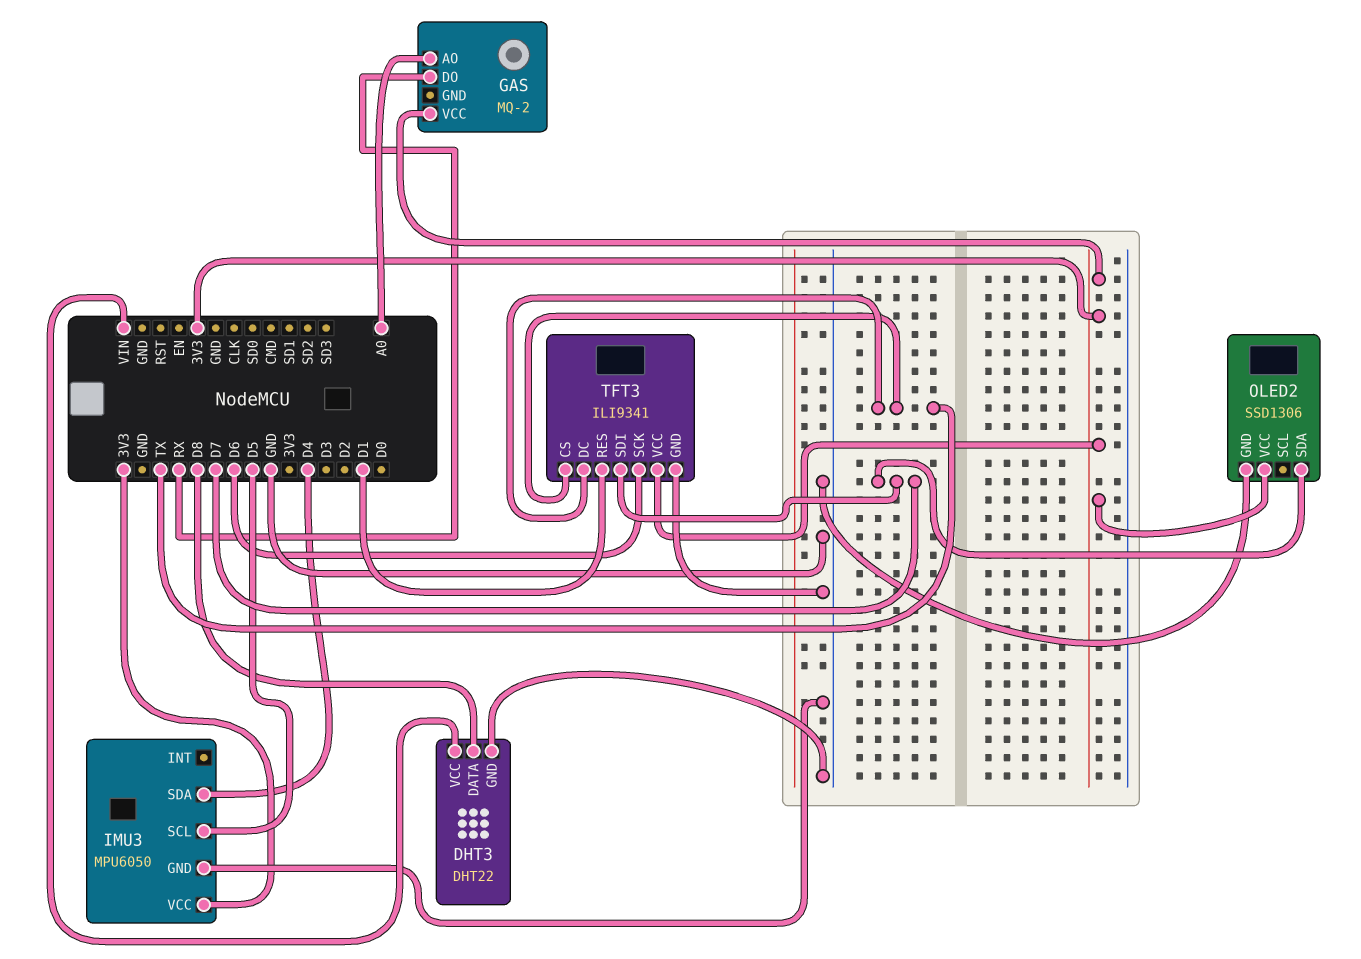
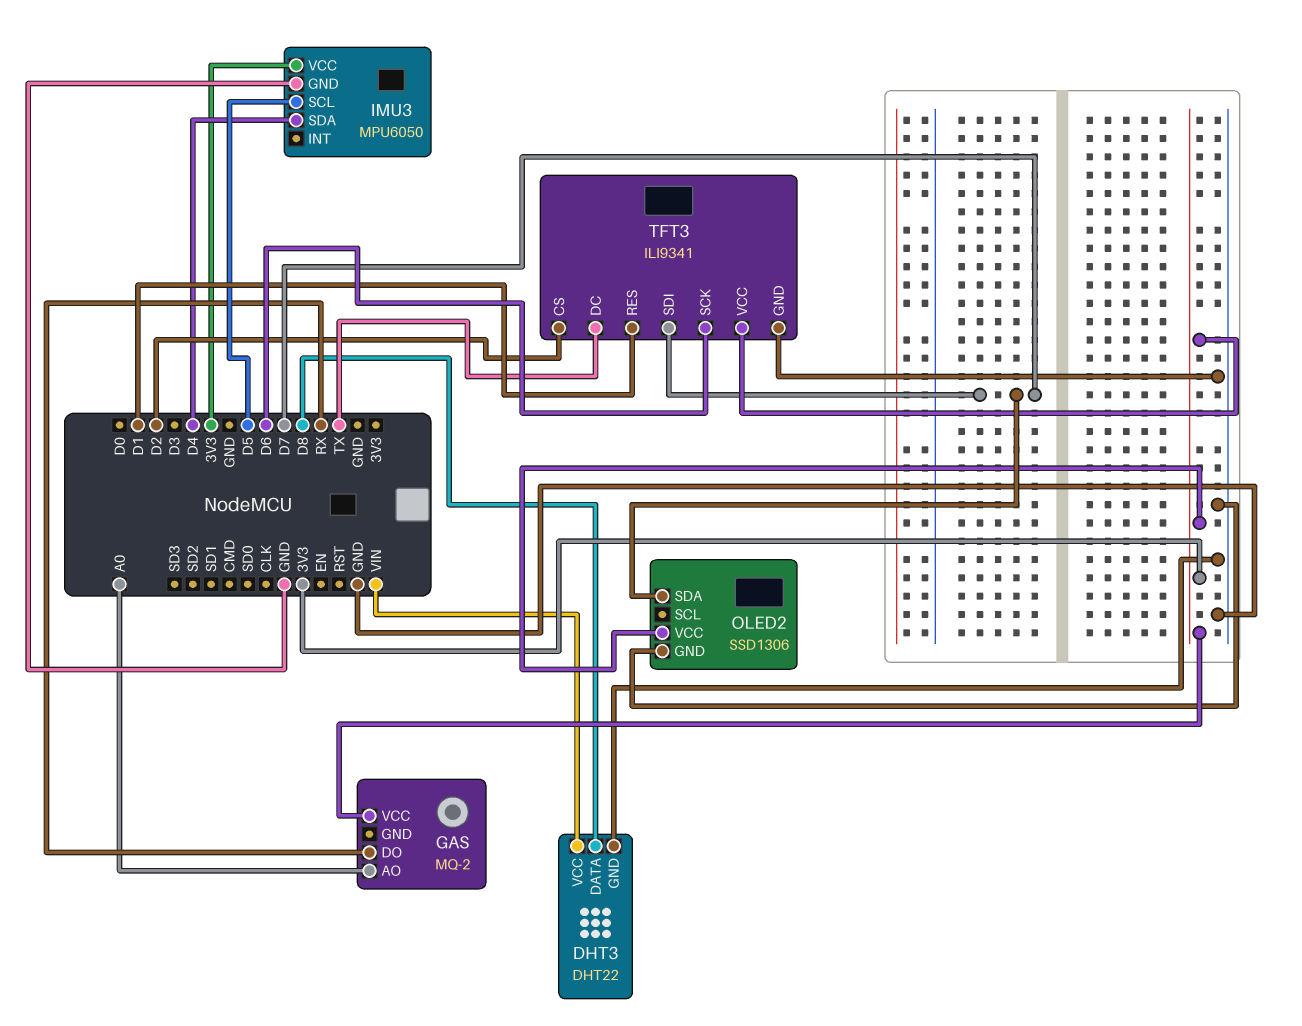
TFT3 pin CS: TX -> D2

